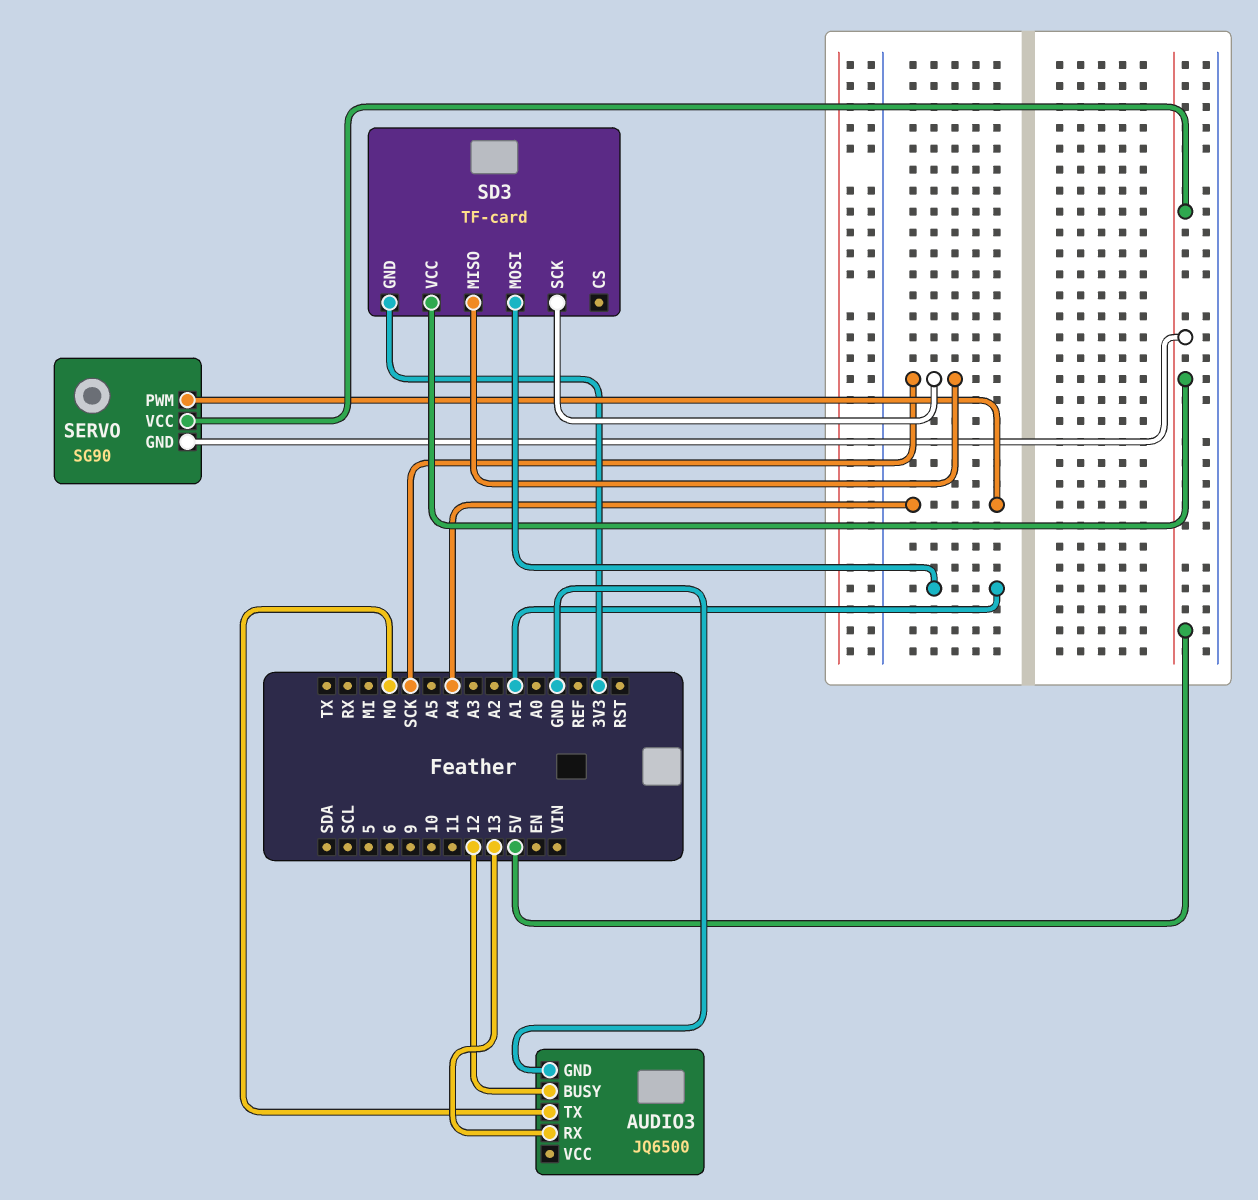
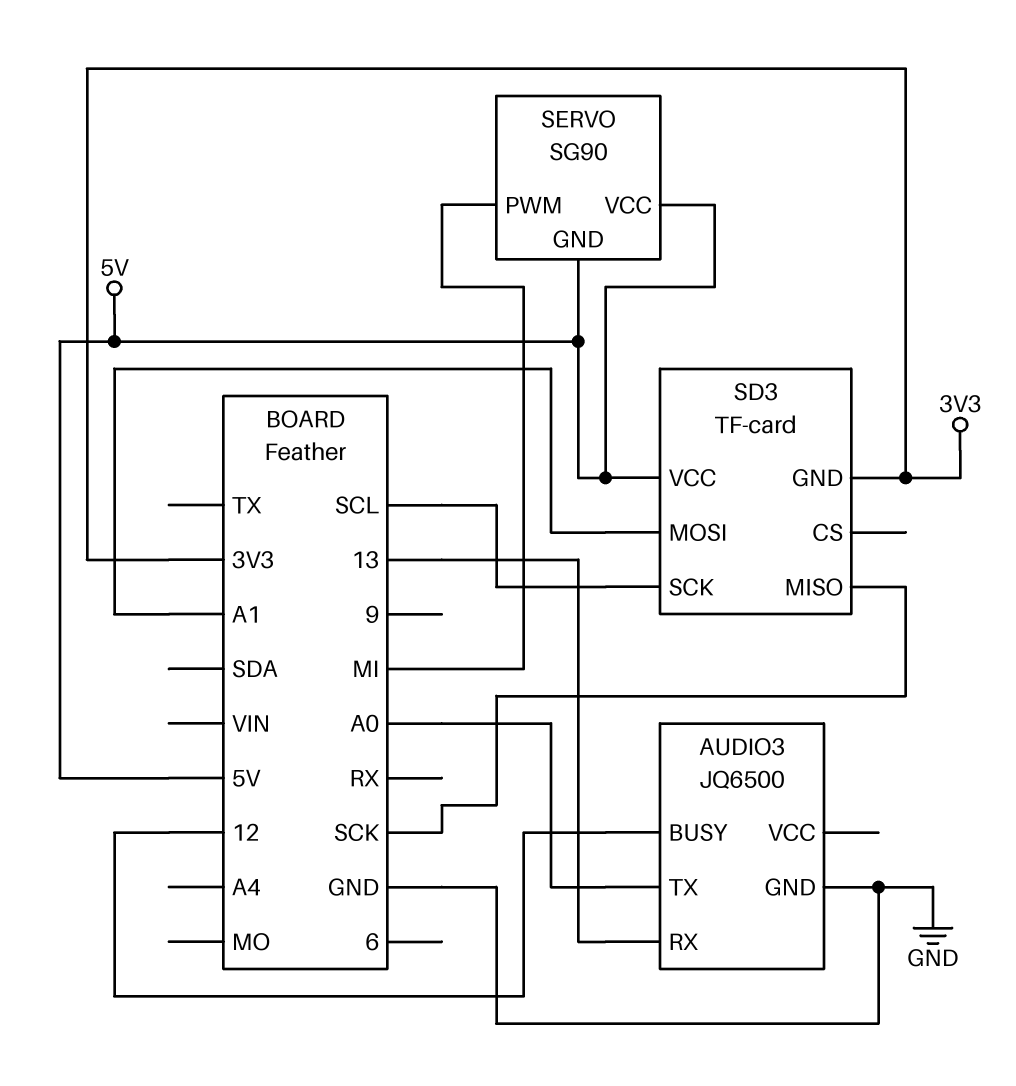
AUDIO3 pin TX: MO -> A0
SD3 pin SCK: SCK -> SCL
SERVO pin PWM: A4 -> MI

